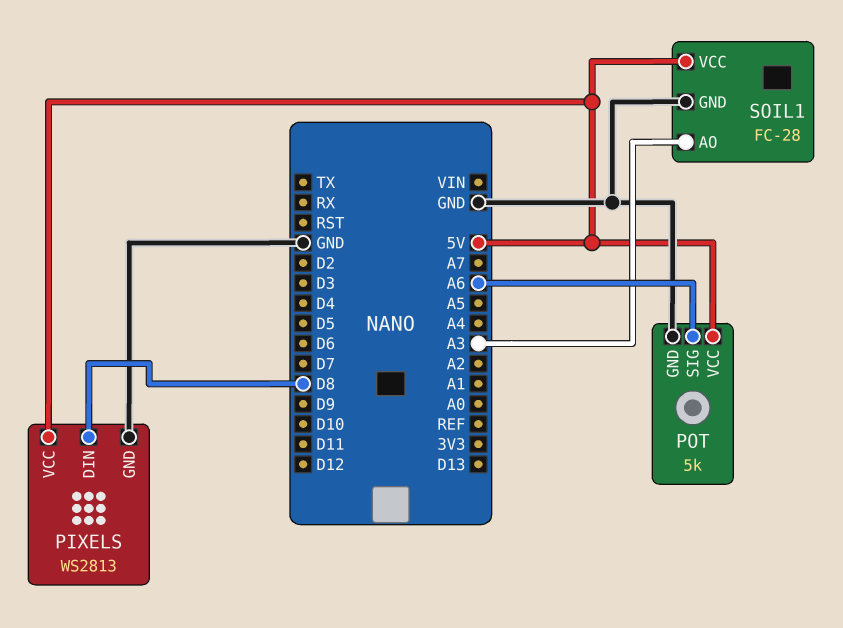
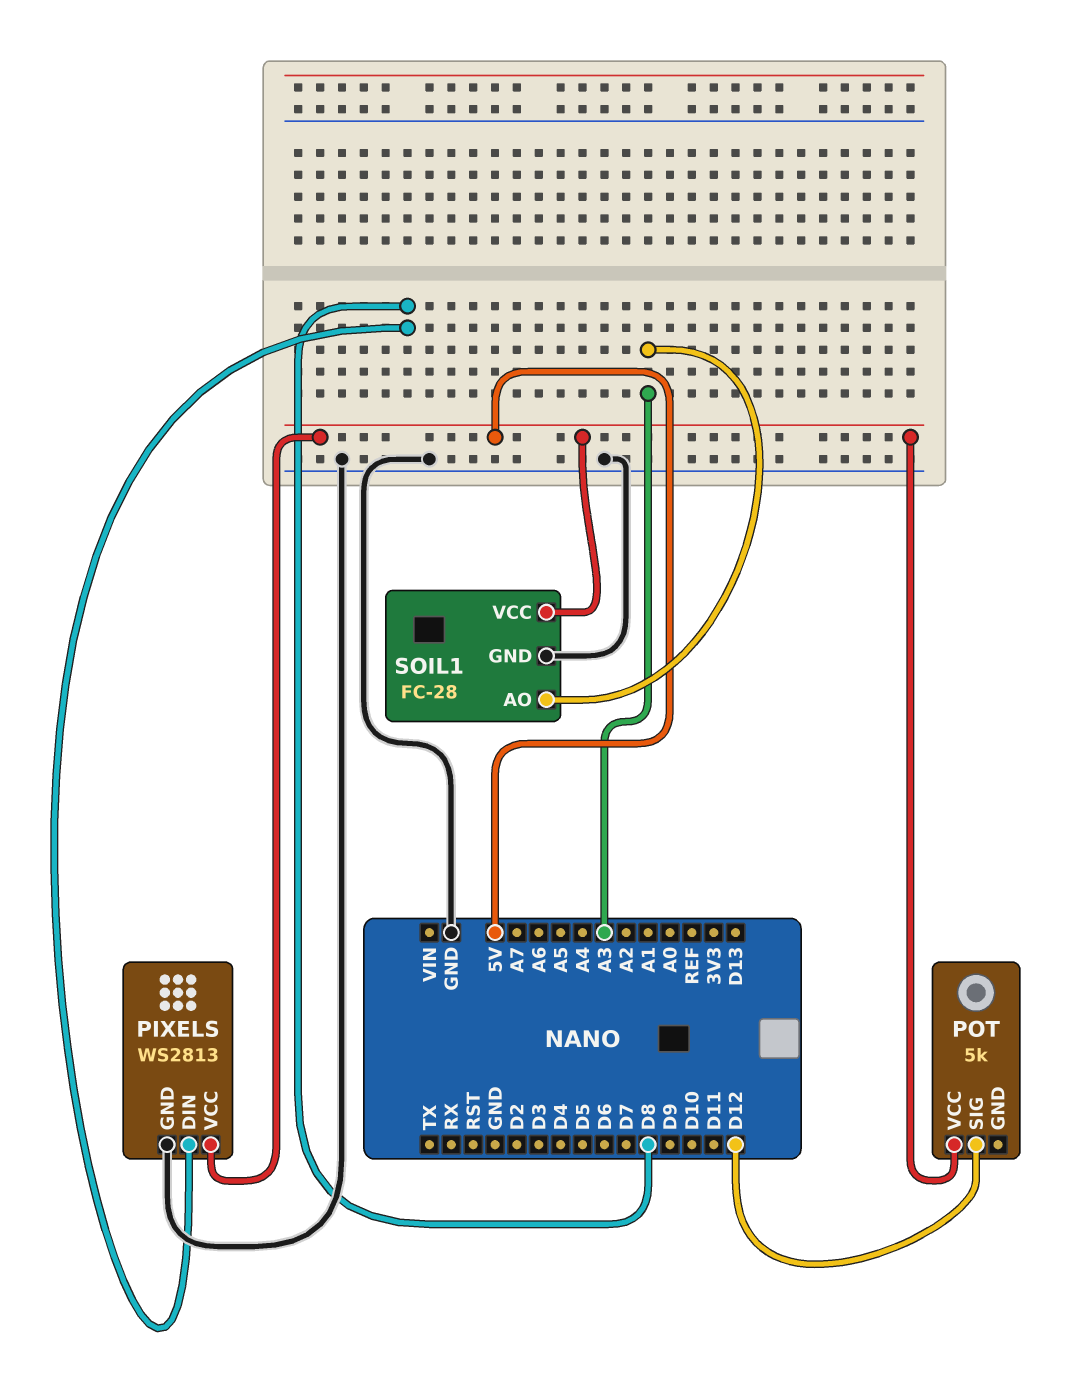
POT pin GND: GND -> none
POT pin SIG: A6 -> D12

